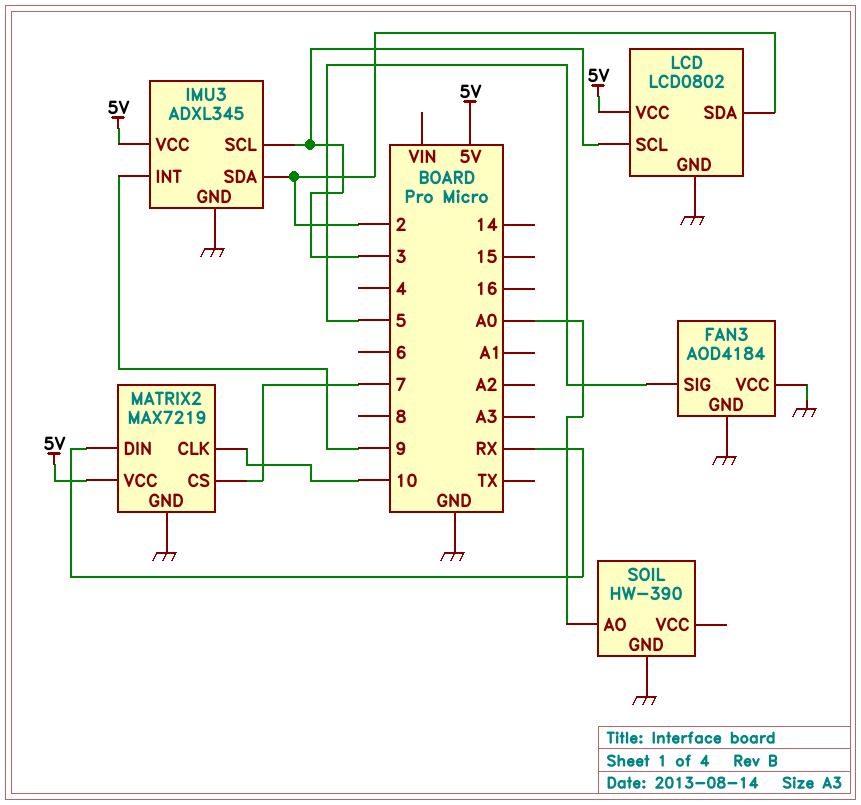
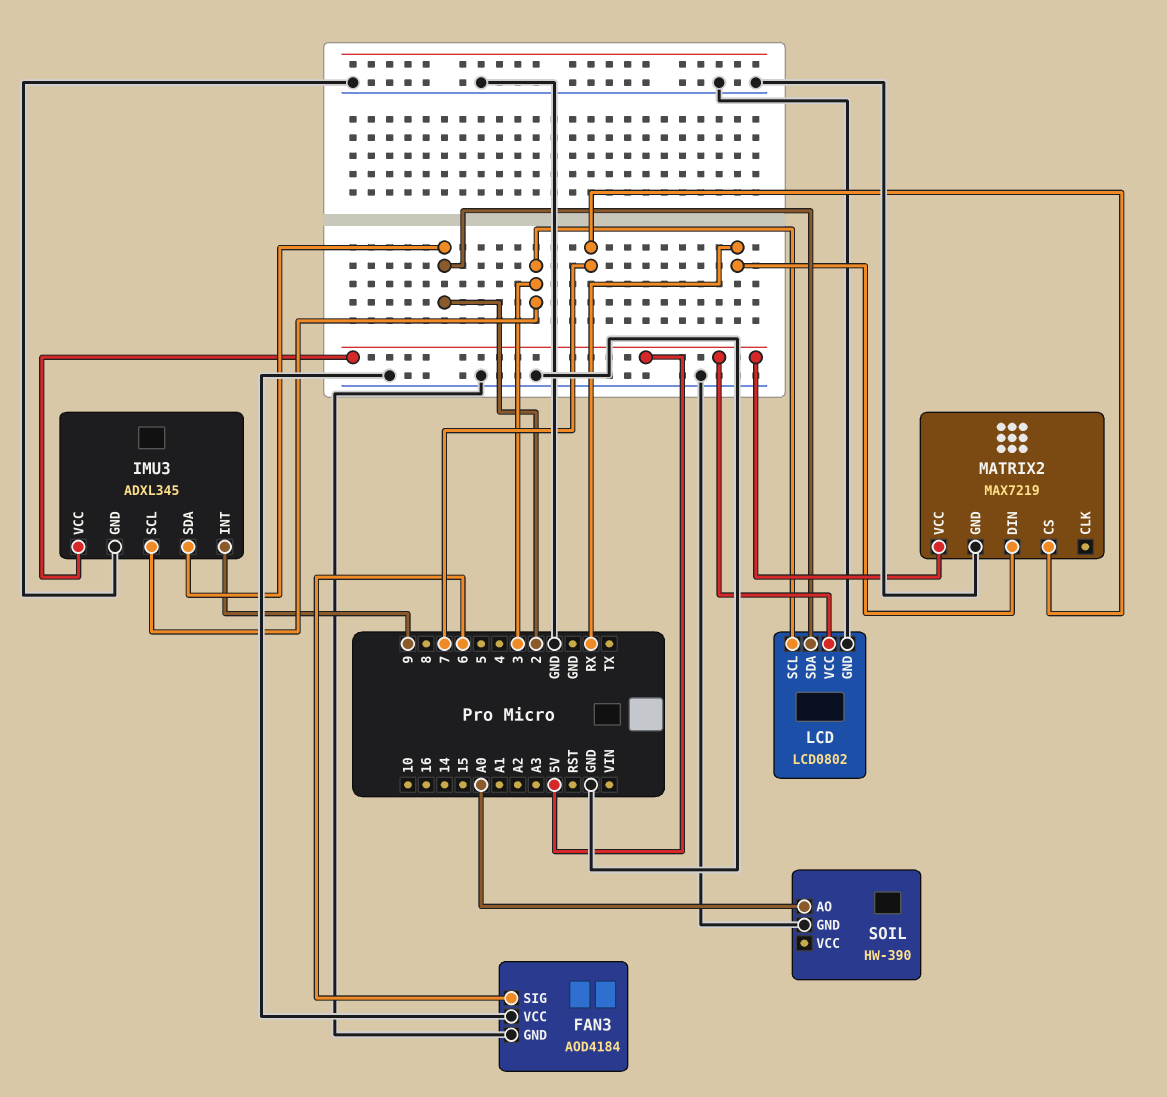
FAN3 pin SIG: 5 -> 6
MATRIX2 pin CLK: 10 -> none

